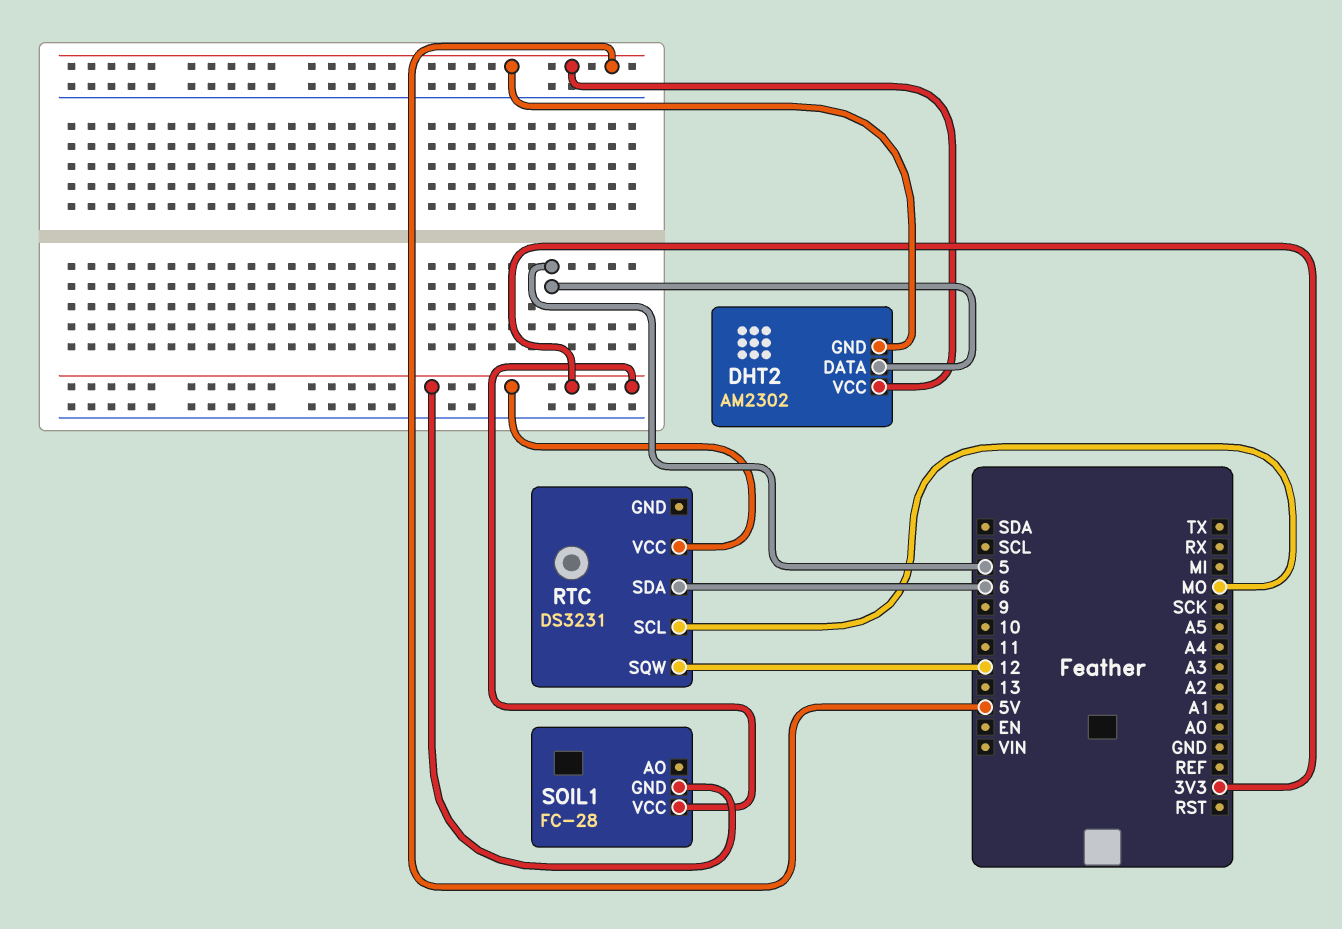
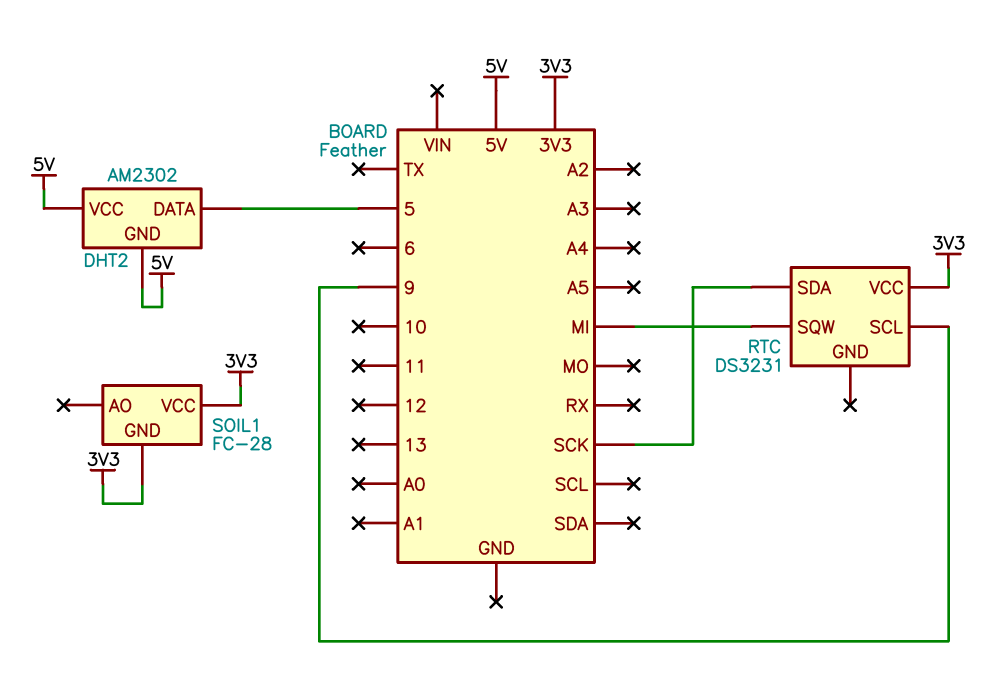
RTC pin SCL: MO -> 9
RTC pin SDA: 6 -> SCK
RTC pin SQW: 12 -> MI

